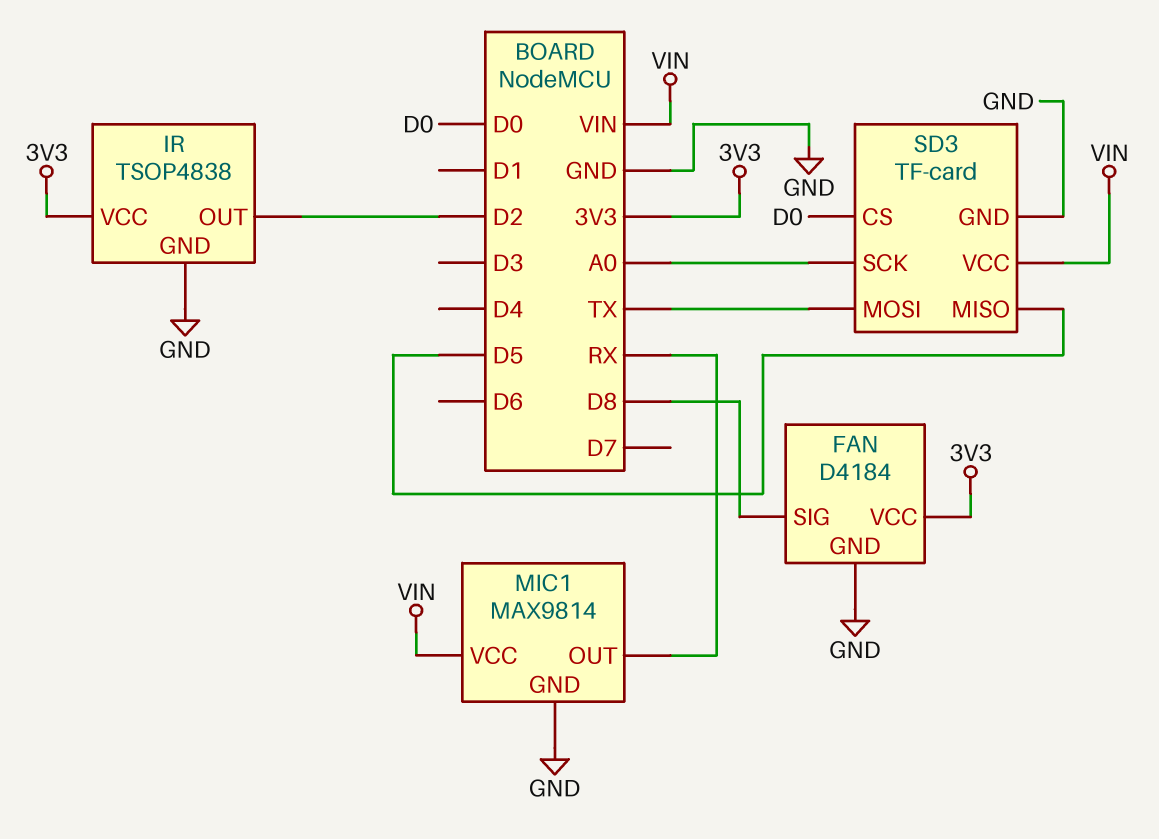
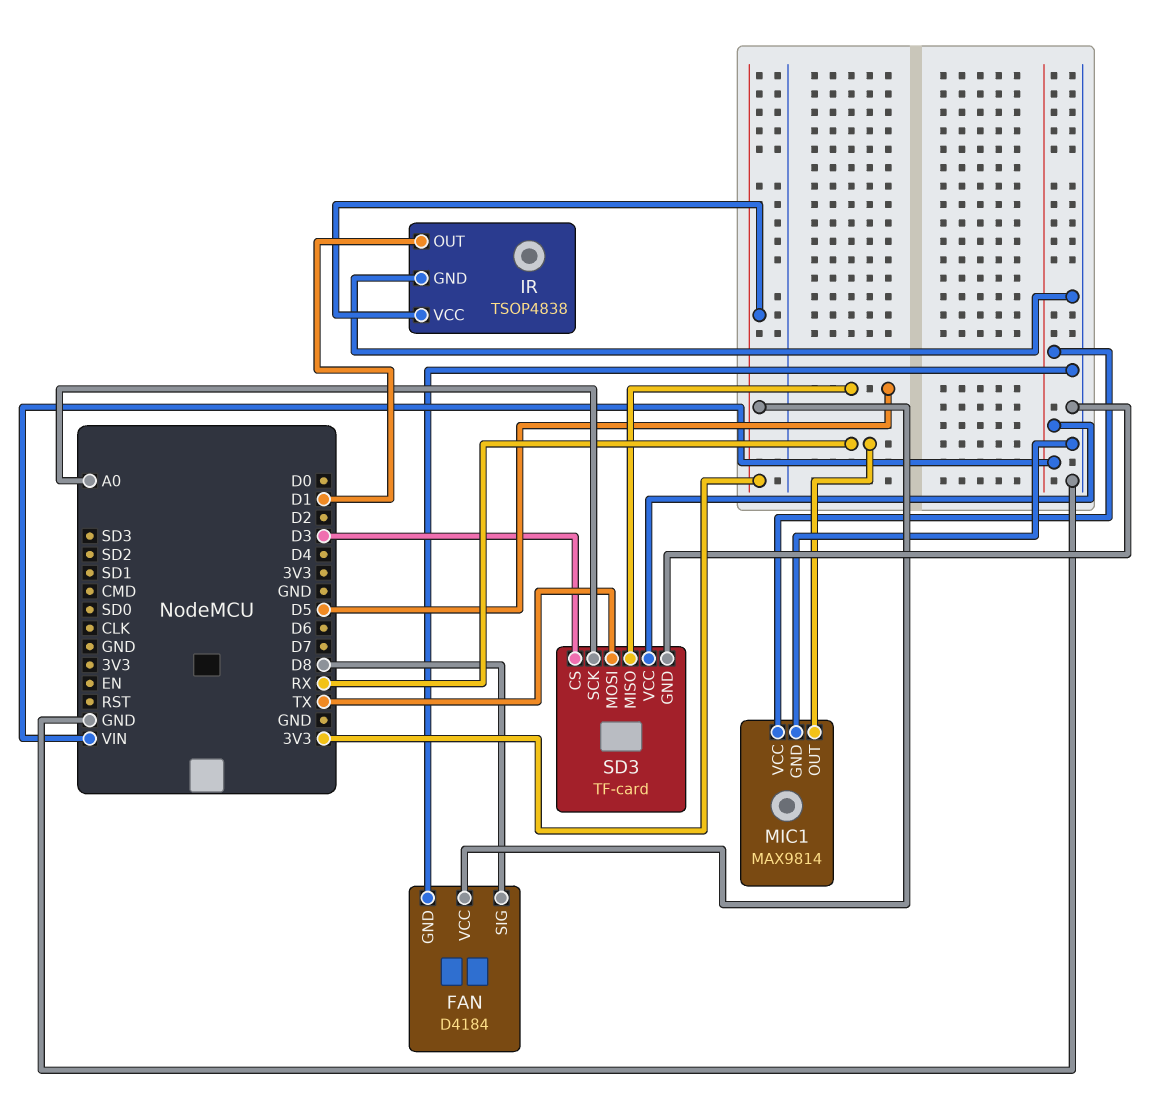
IR pin OUT: D2 -> D1
SD3 pin CS: D0 -> D3

